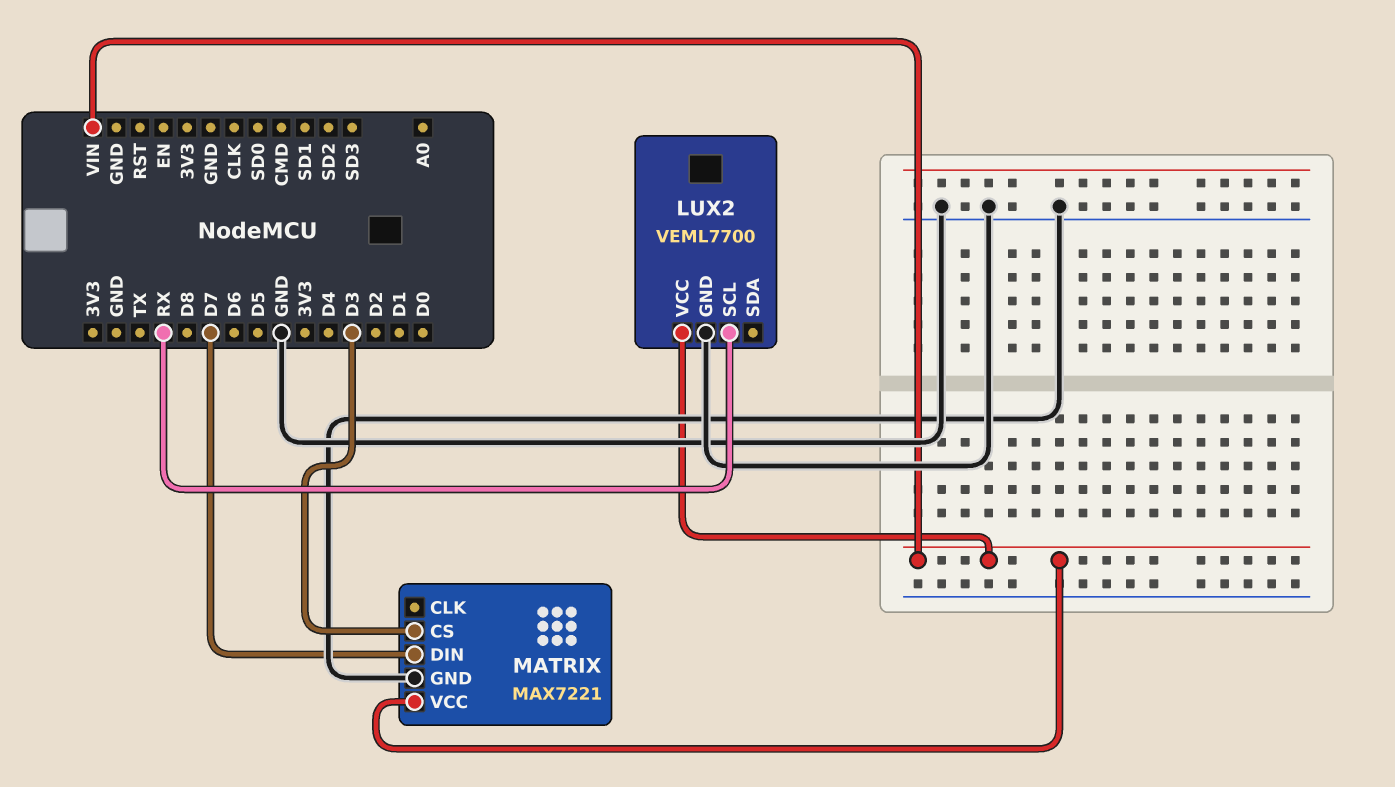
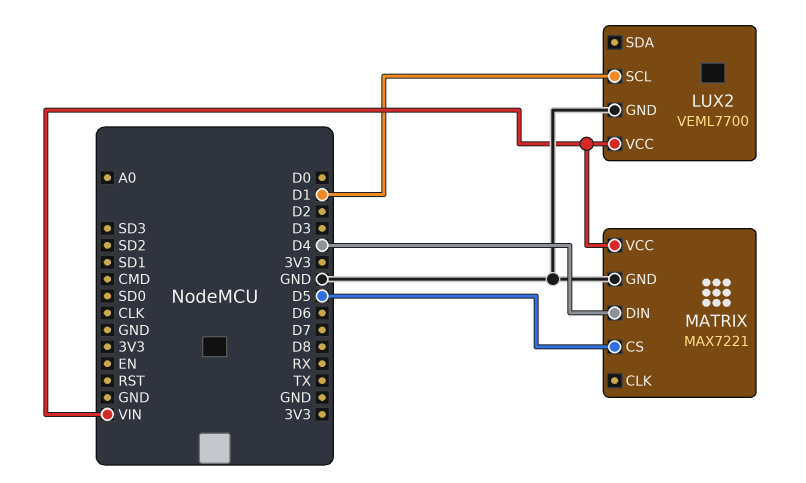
LUX2 pin SCL: RX -> D1
MATRIX pin CS: D3 -> D5
MATRIX pin DIN: D7 -> D4

